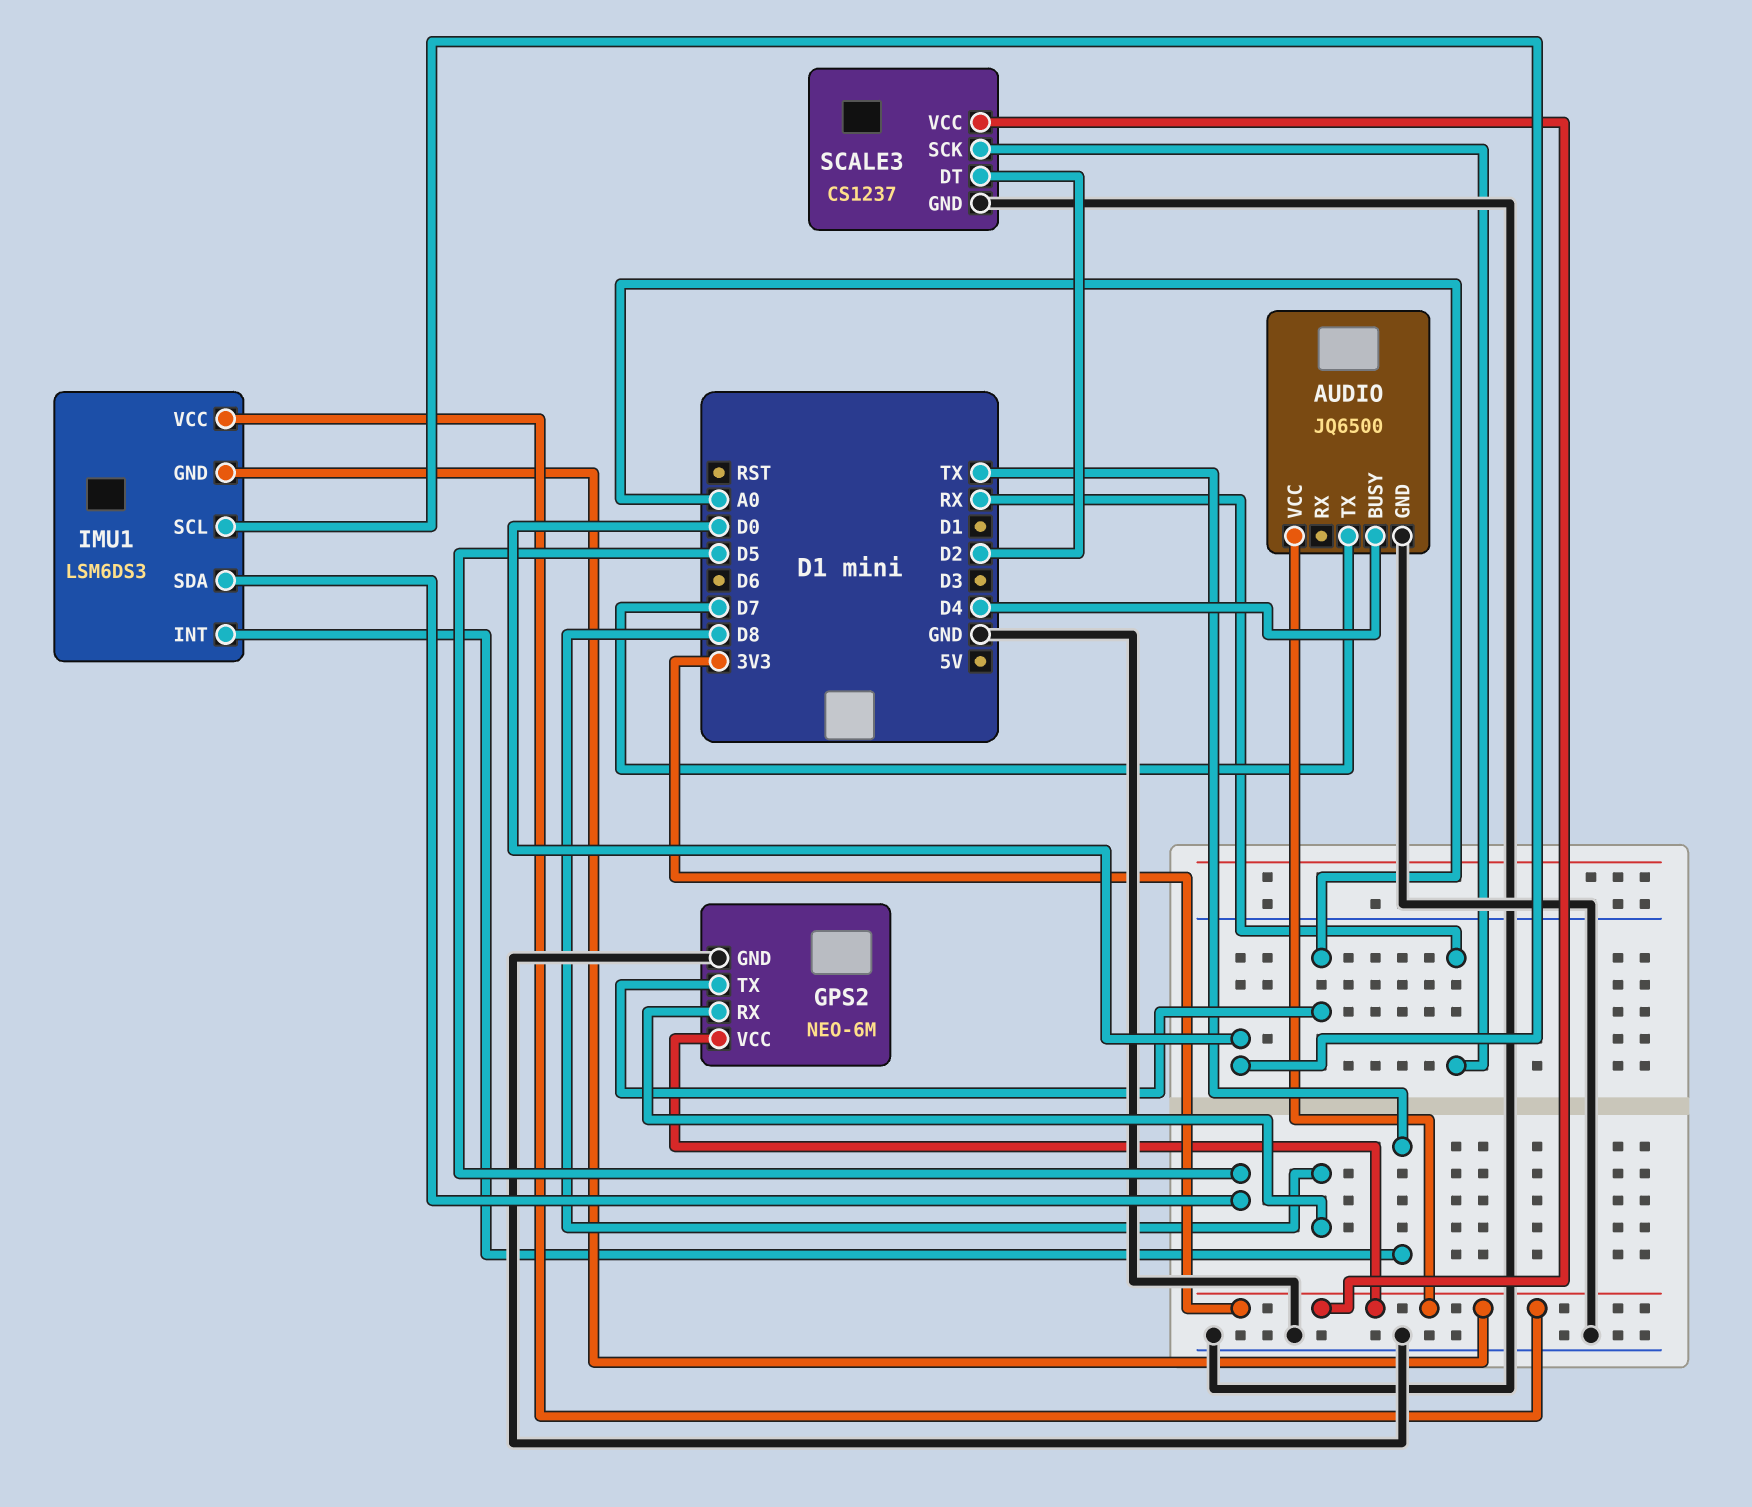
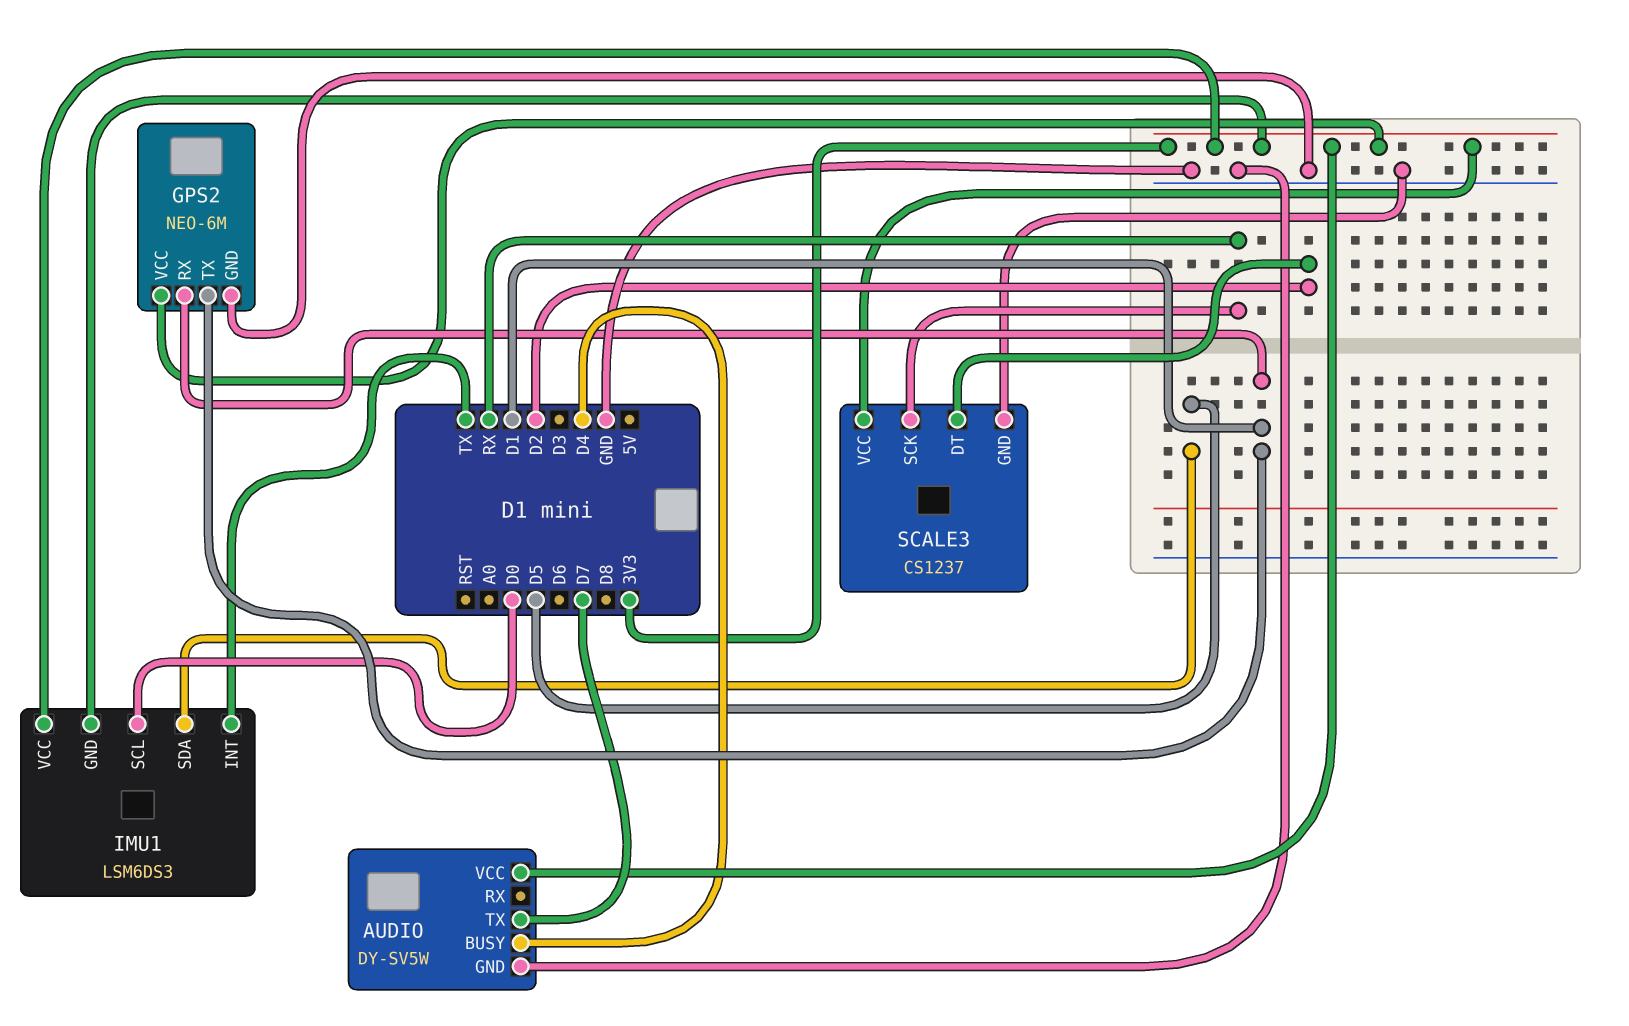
AUDIO: JQ6500 -> DY-SV5W
GPS2 pin RX: D8 -> D1
GPS2 pin TX: A0 -> D1

